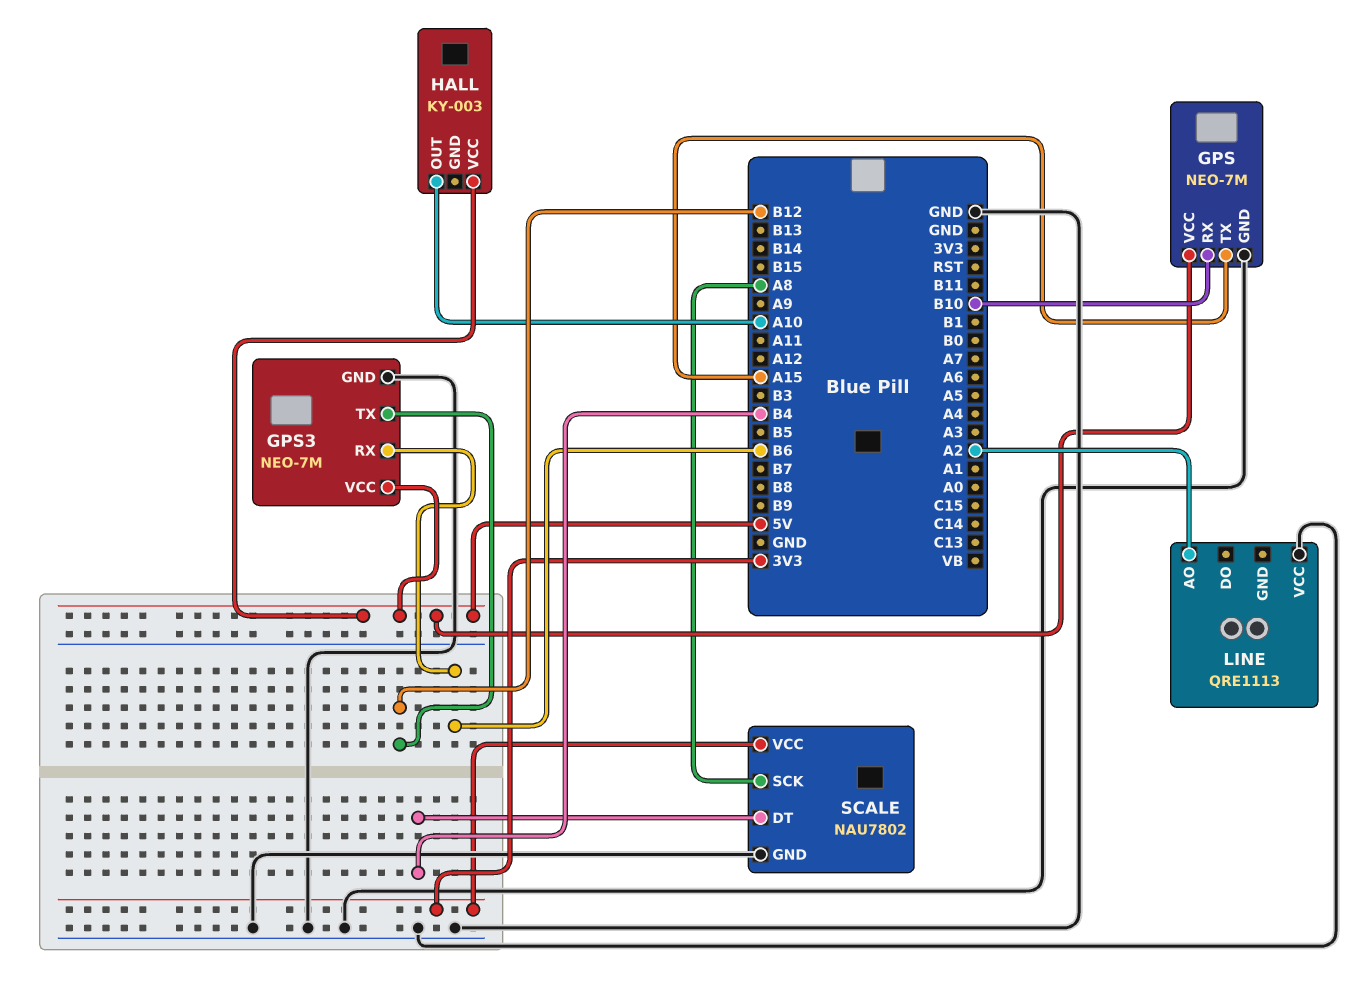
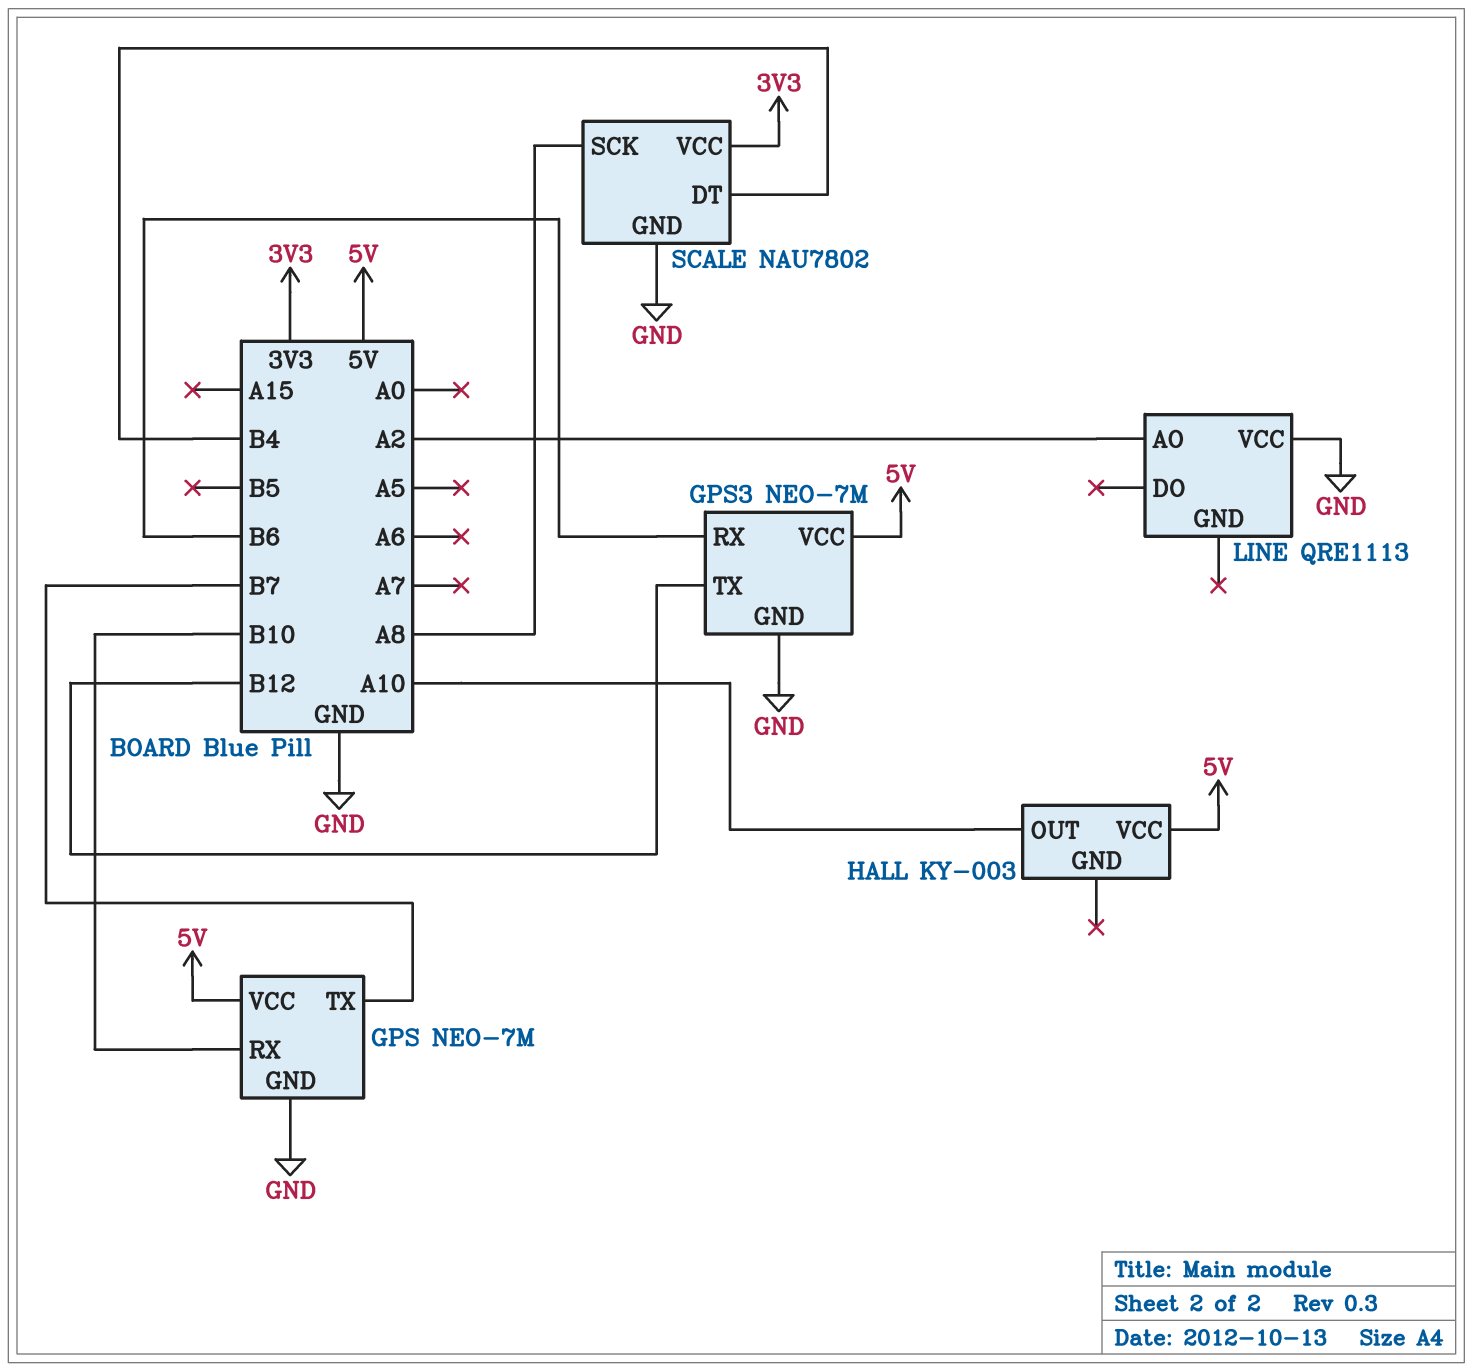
GPS pin TX: A15 -> B7

